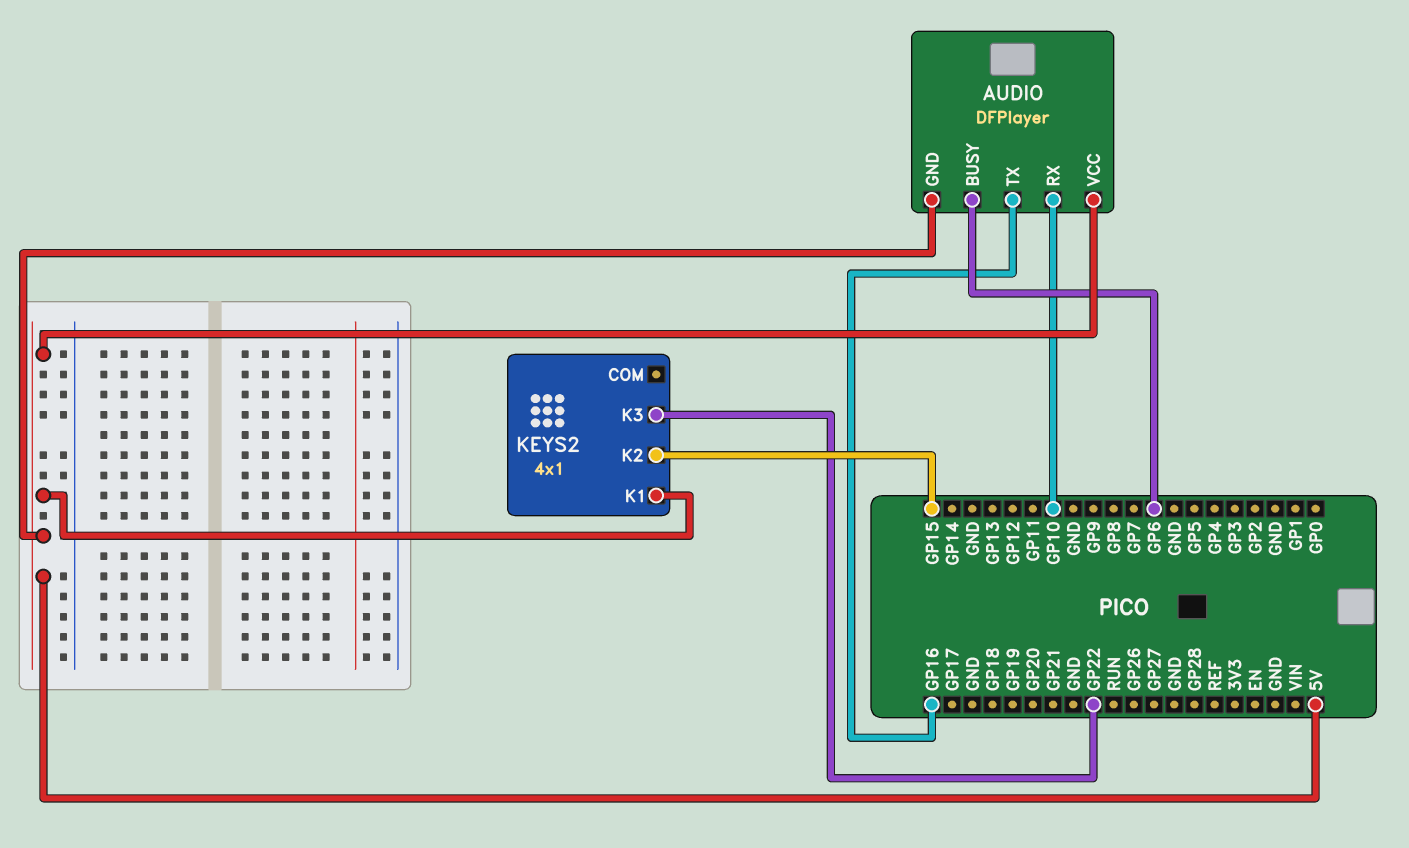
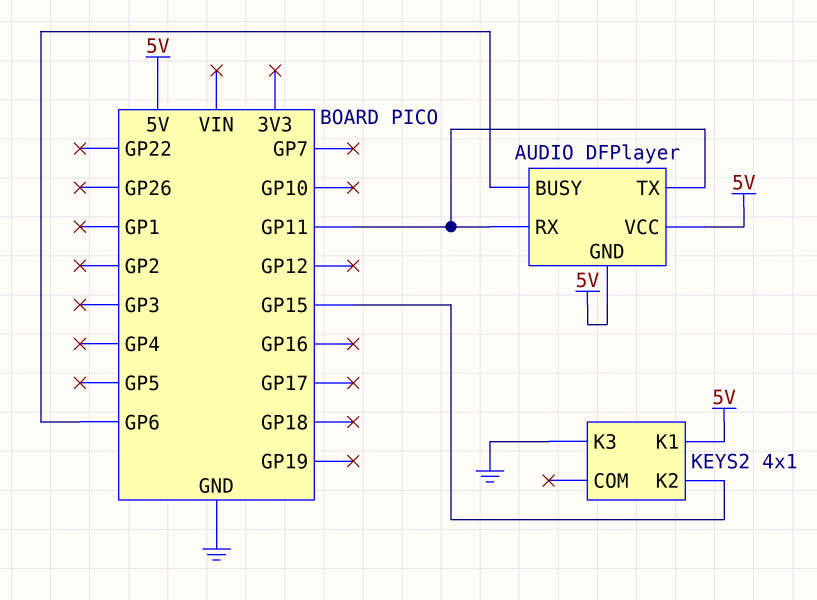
AUDIO pin RX: GP10 -> GP11
AUDIO pin TX: GP16 -> GP11
KEYS2 pin K3: GP22 -> GND

